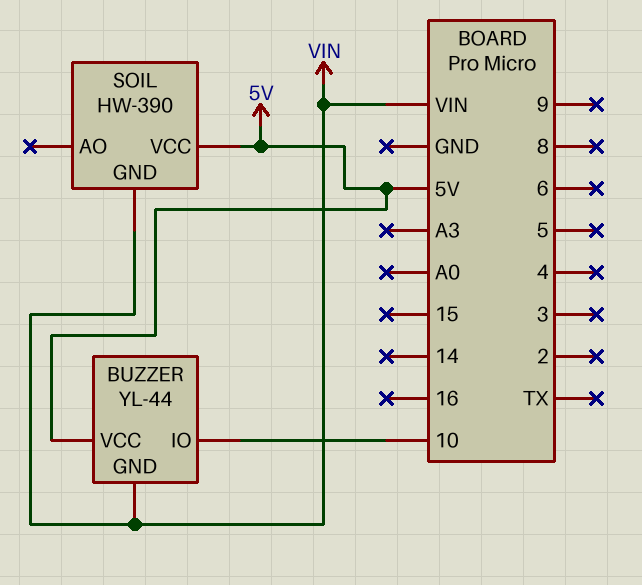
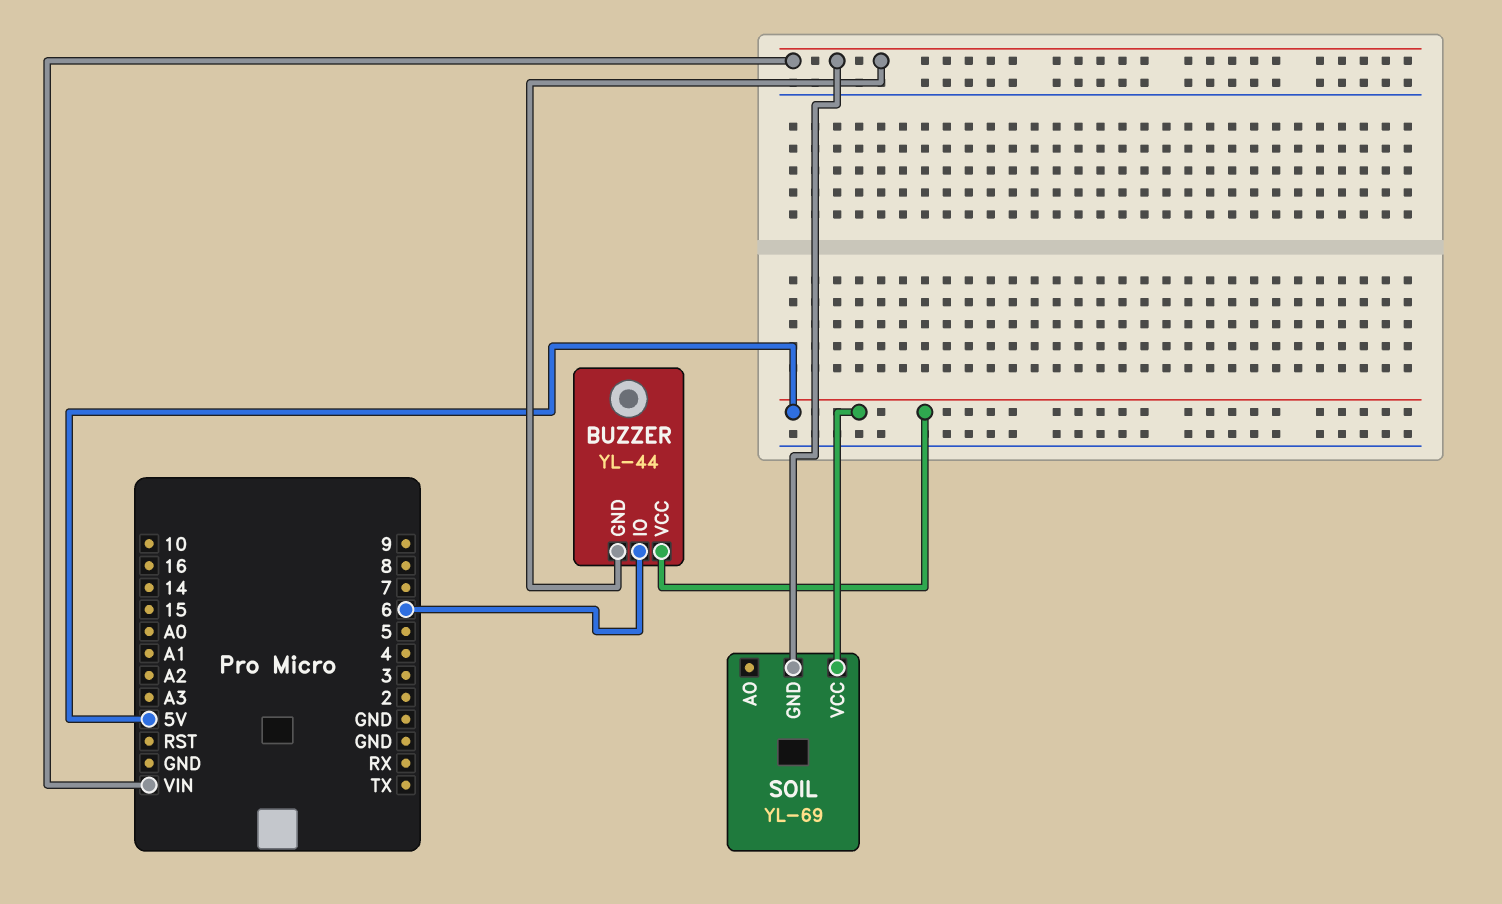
BUZZER pin IO: 10 -> 6
SOIL: HW-390 -> YL-69

